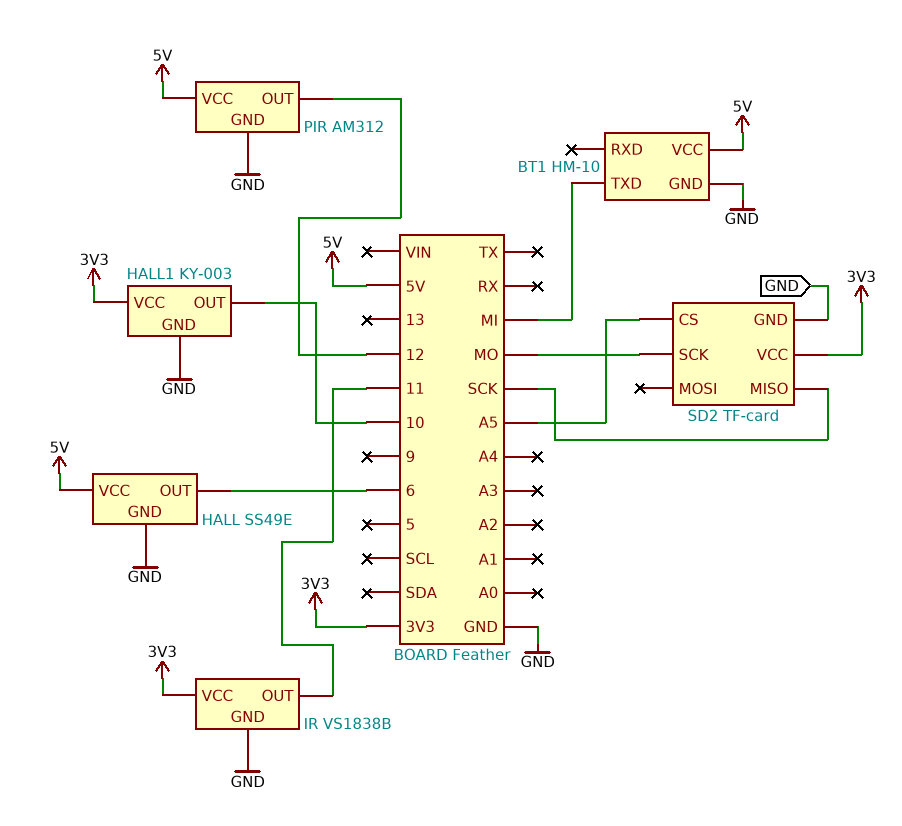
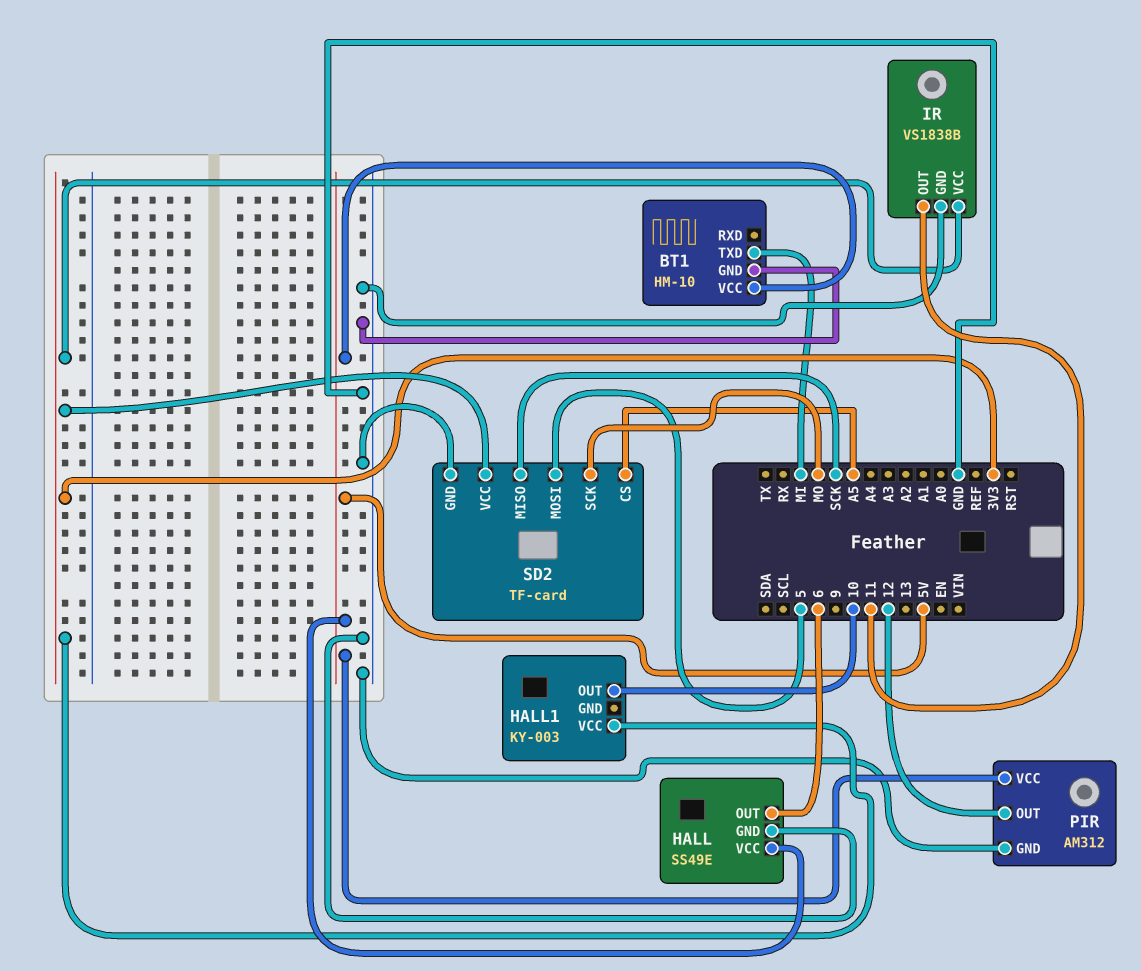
HALL1 pin GND: GND -> none
SD2 pin MOSI: none -> 5

